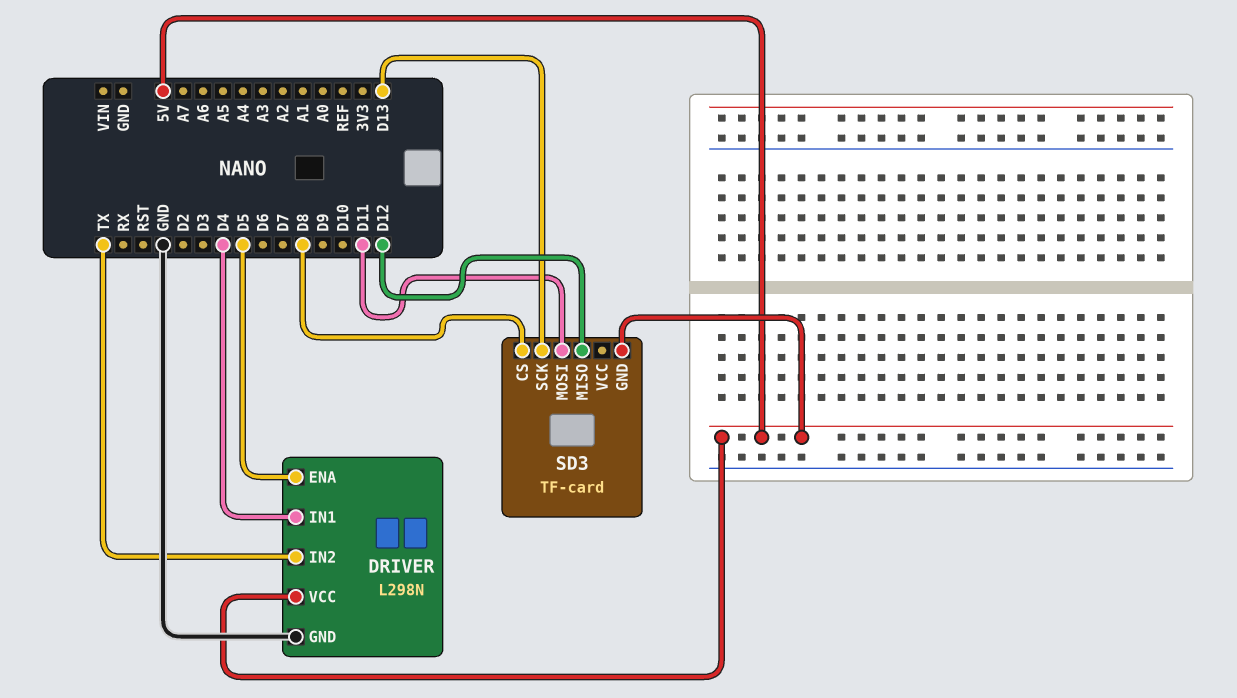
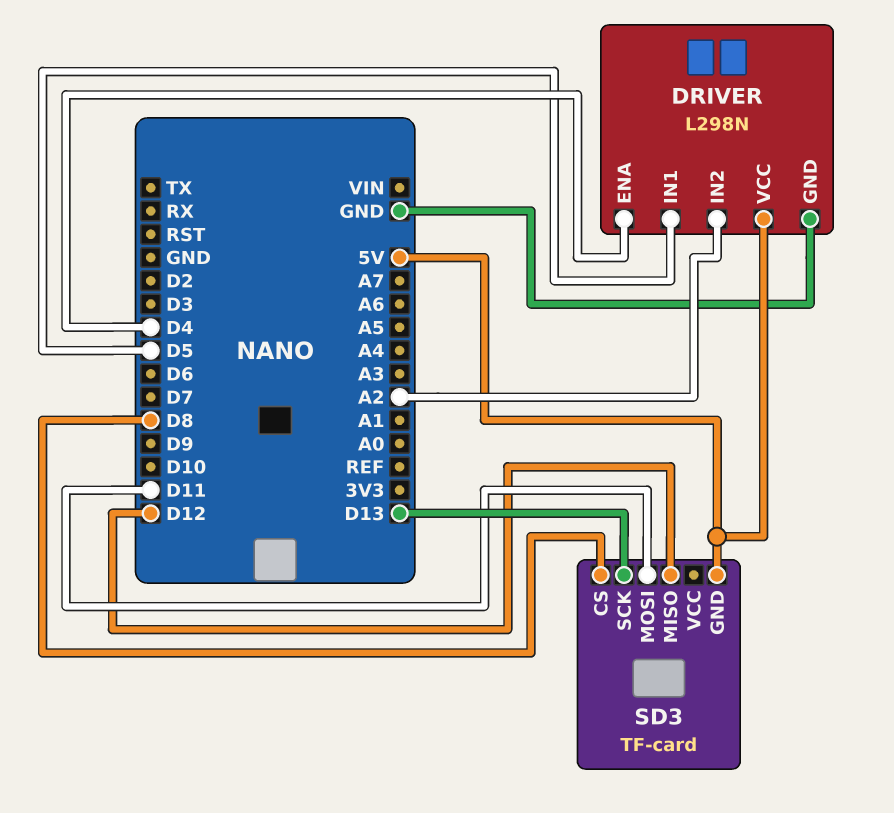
DRIVER pin ENA: D5 -> D4
DRIVER pin IN1: D4 -> D5
DRIVER pin IN2: TX -> A2

